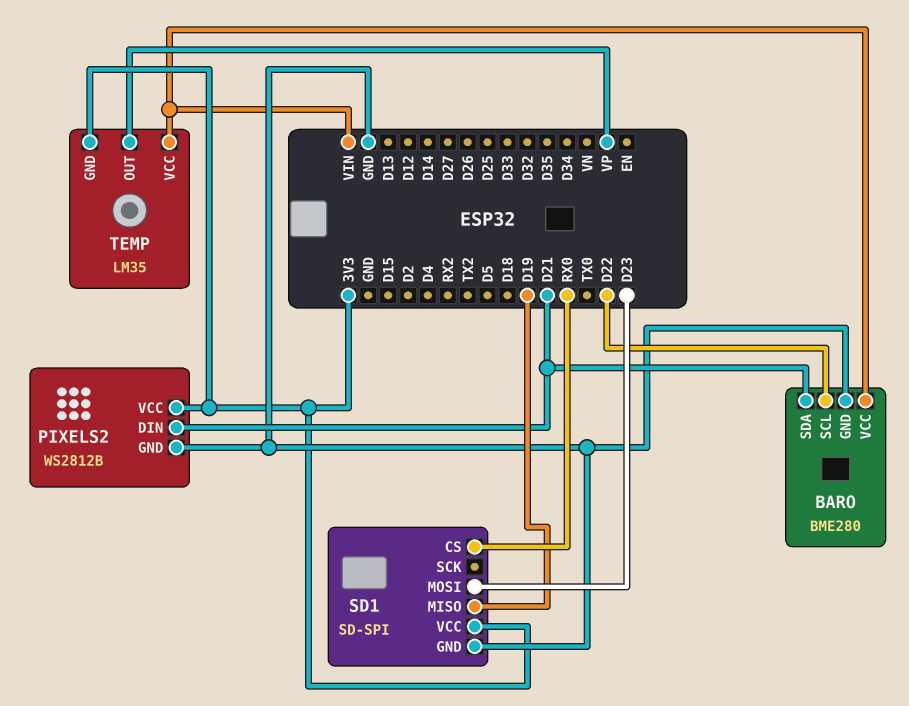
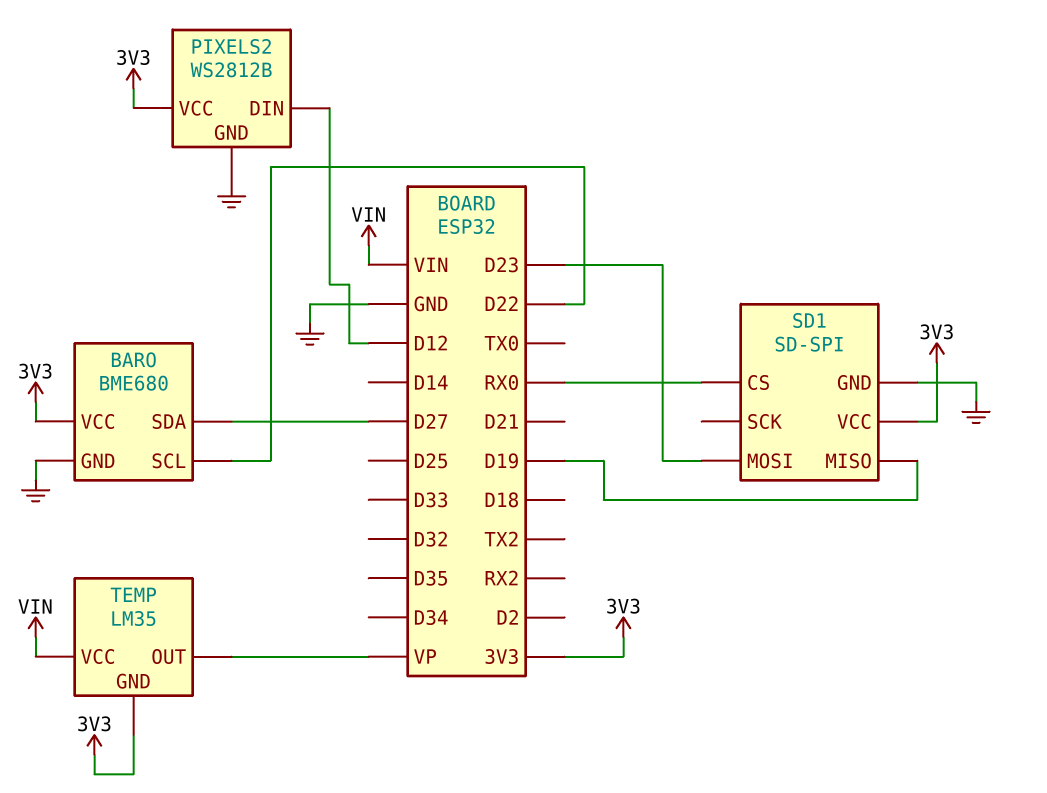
BARO: BME280 -> BME680
BARO pin SDA: D21 -> D27
BARO pin VCC: VIN -> 3V3
PIXELS2 pin DIN: D21 -> D12

